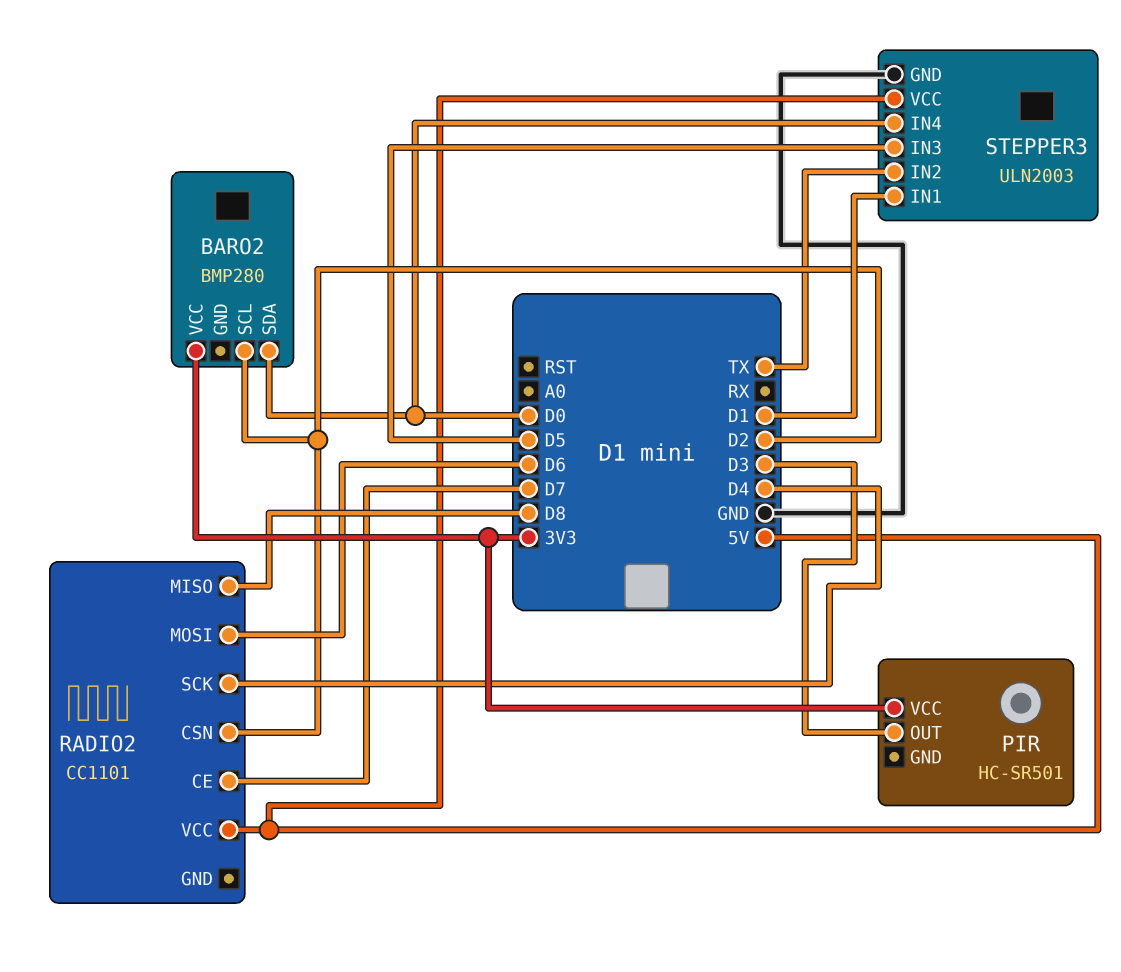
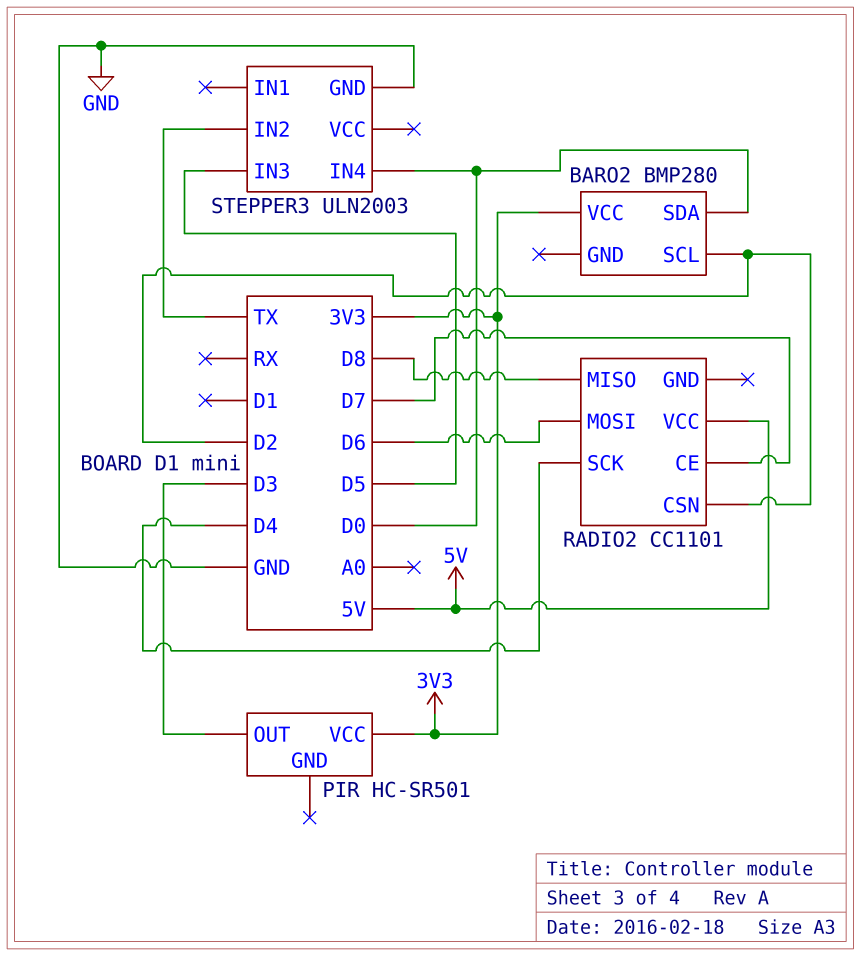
STEPPER3 pin IN1: D1 -> none
STEPPER3 pin VCC: 5V -> none

